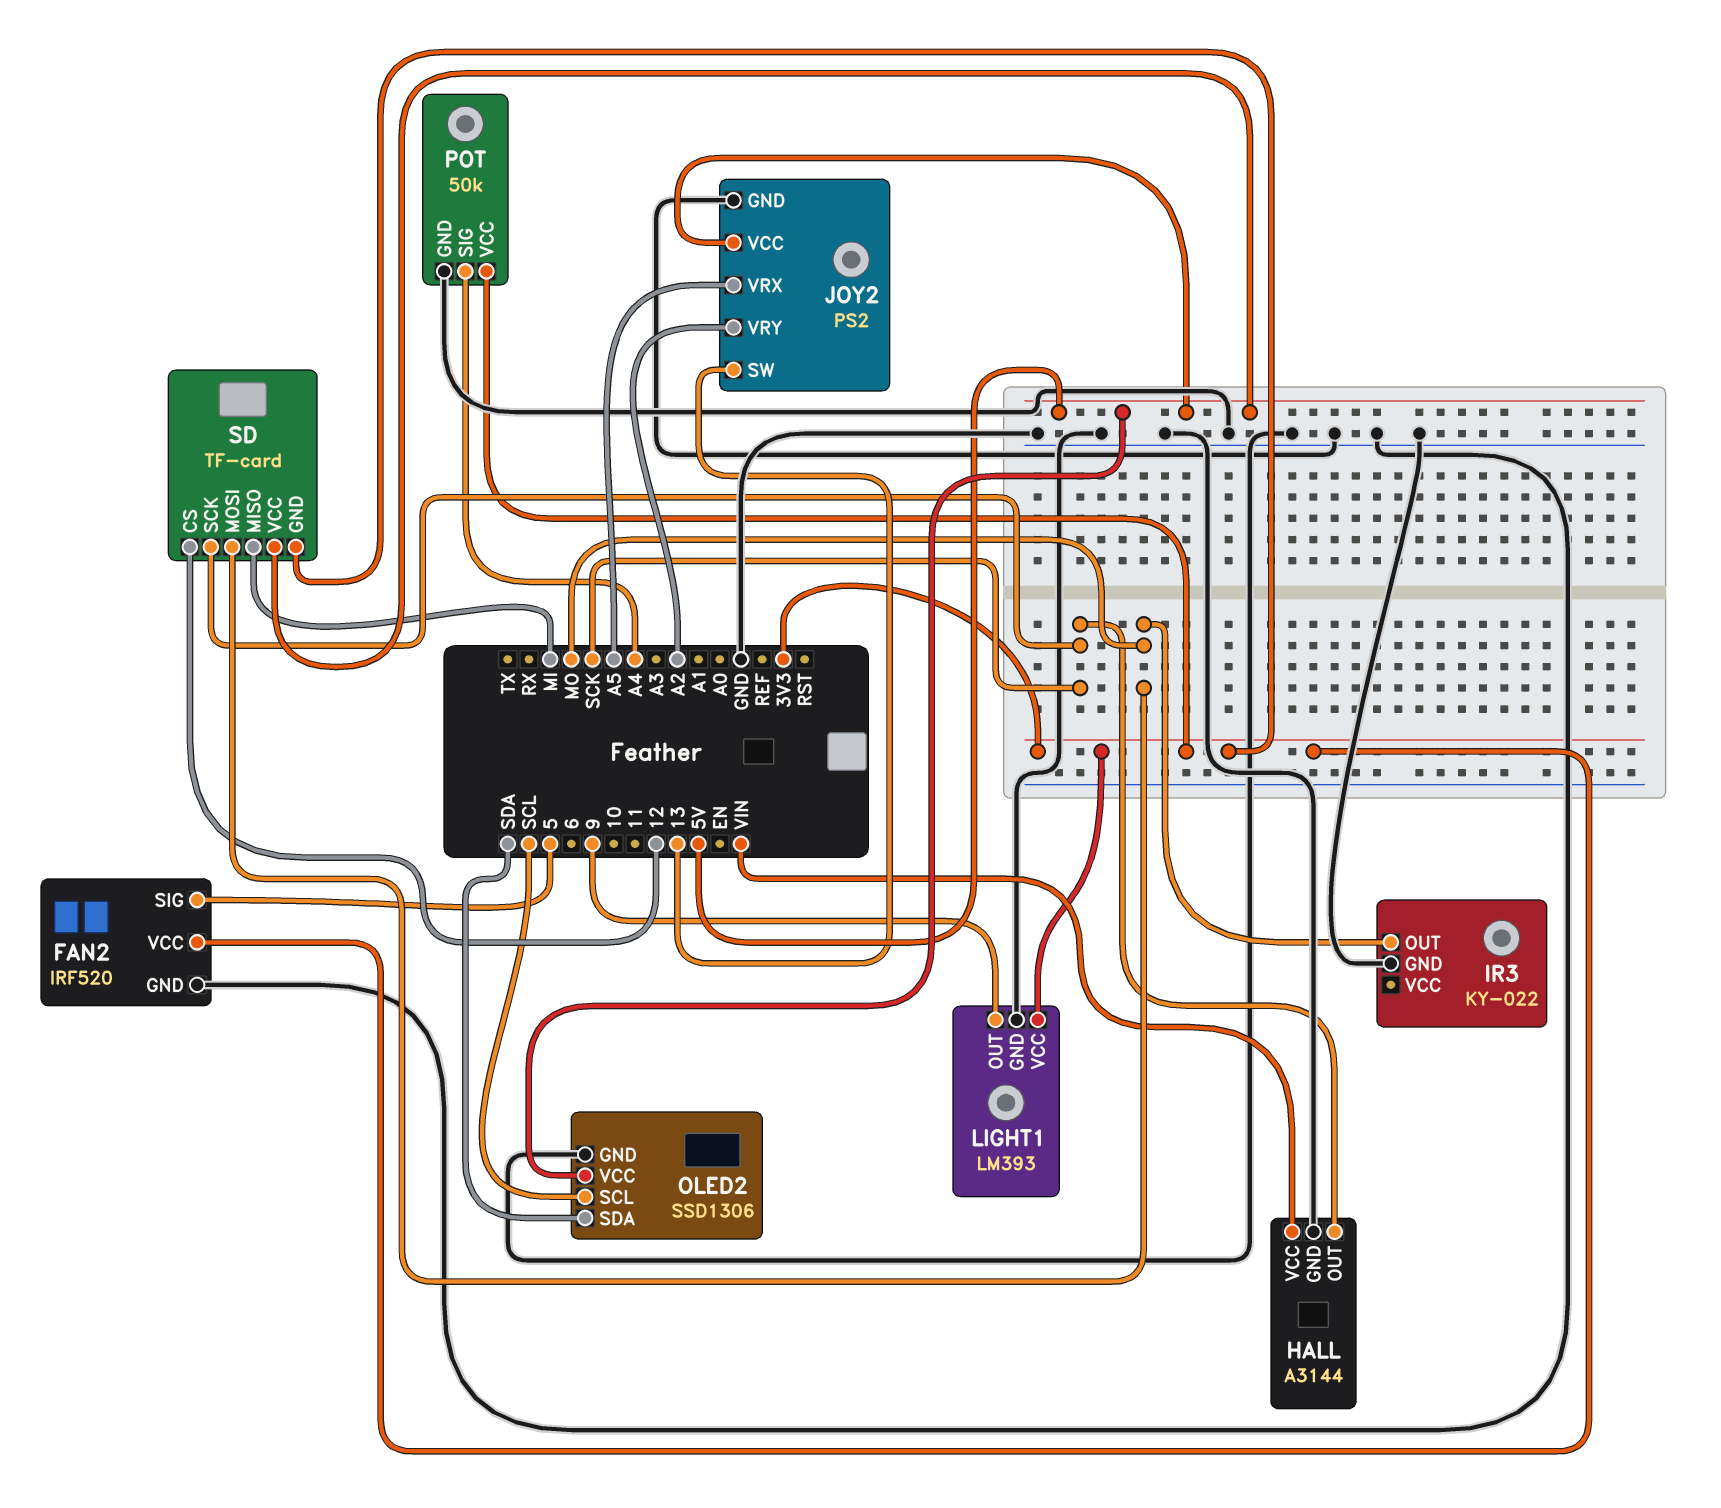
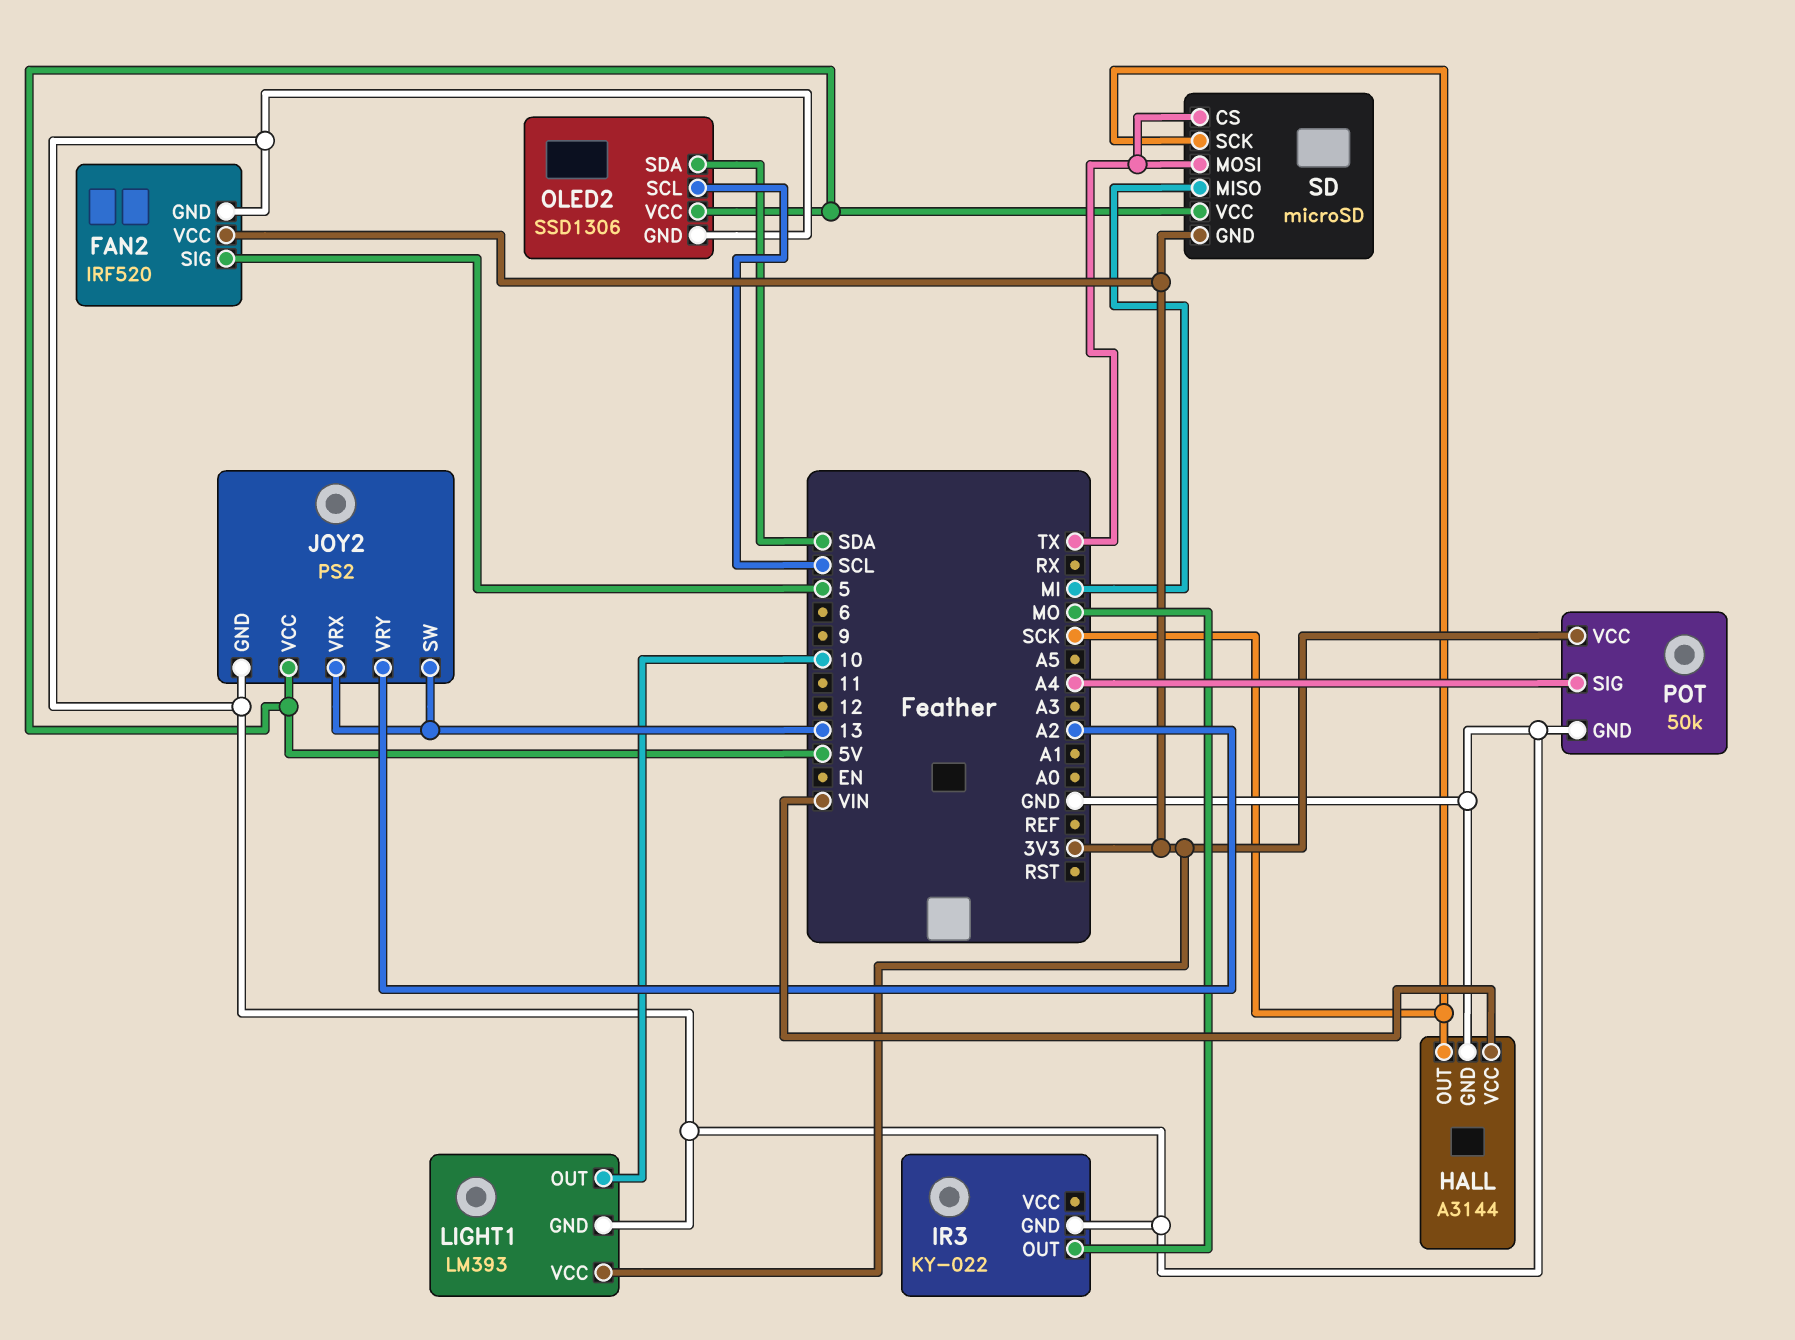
JOY2 pin VRX: A5 -> 13
LIGHT1 pin OUT: 9 -> 10
SD: TF-card -> microSD
SD pin CS: 12 -> TX
SD pin MOSI: MO -> TX

